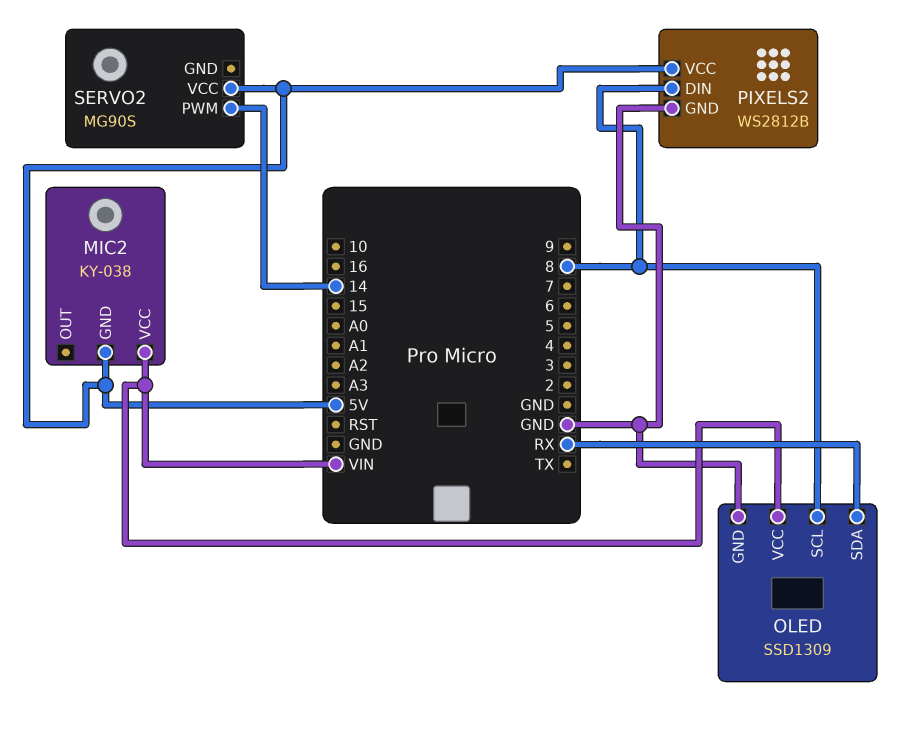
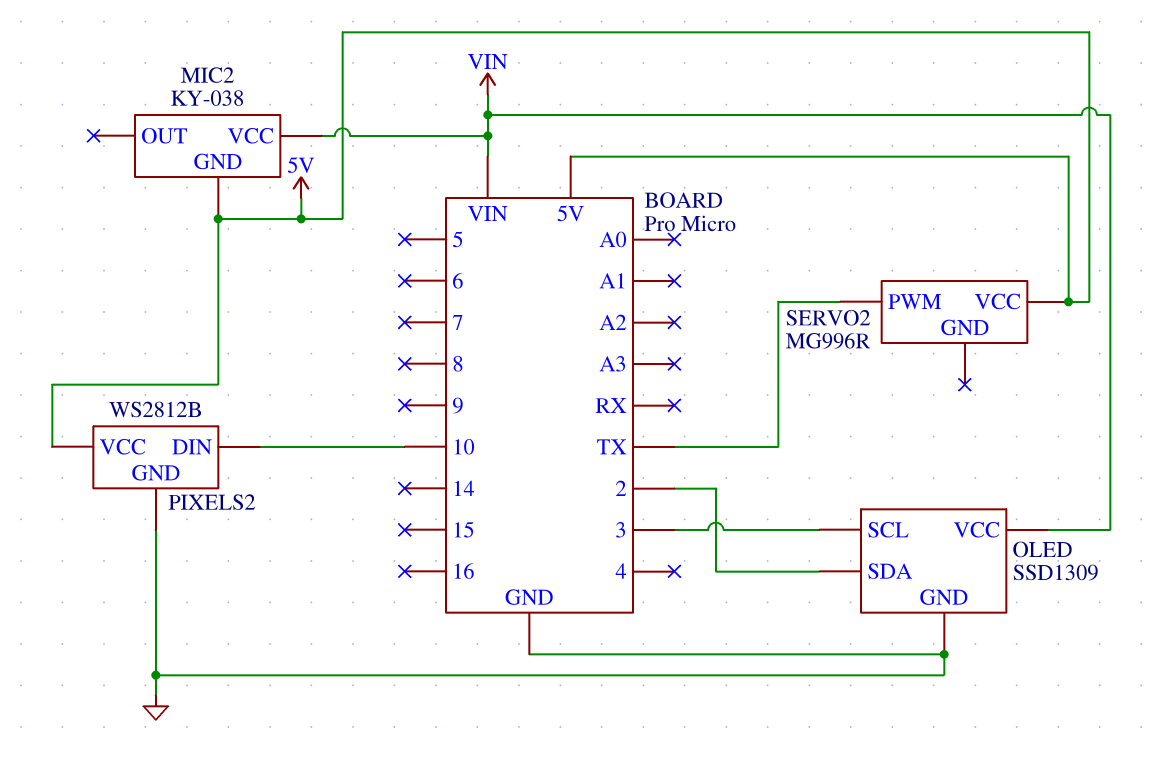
OLED pin SCL: 8 -> 3
OLED pin SDA: RX -> 2
PIXELS2 pin DIN: 8 -> 10
SERVO2: MG90S -> MG996R
SERVO2 pin PWM: 14 -> TX

